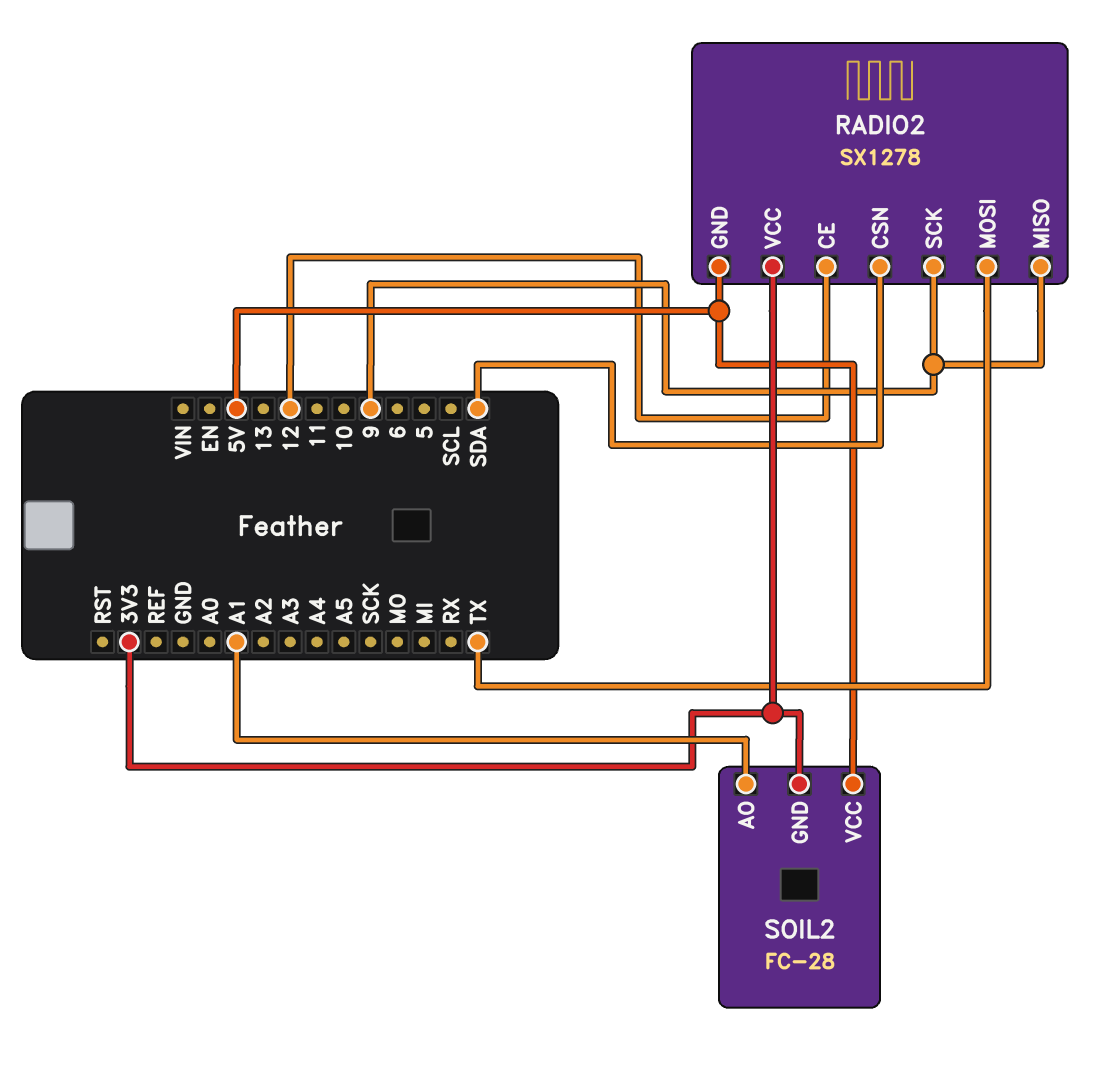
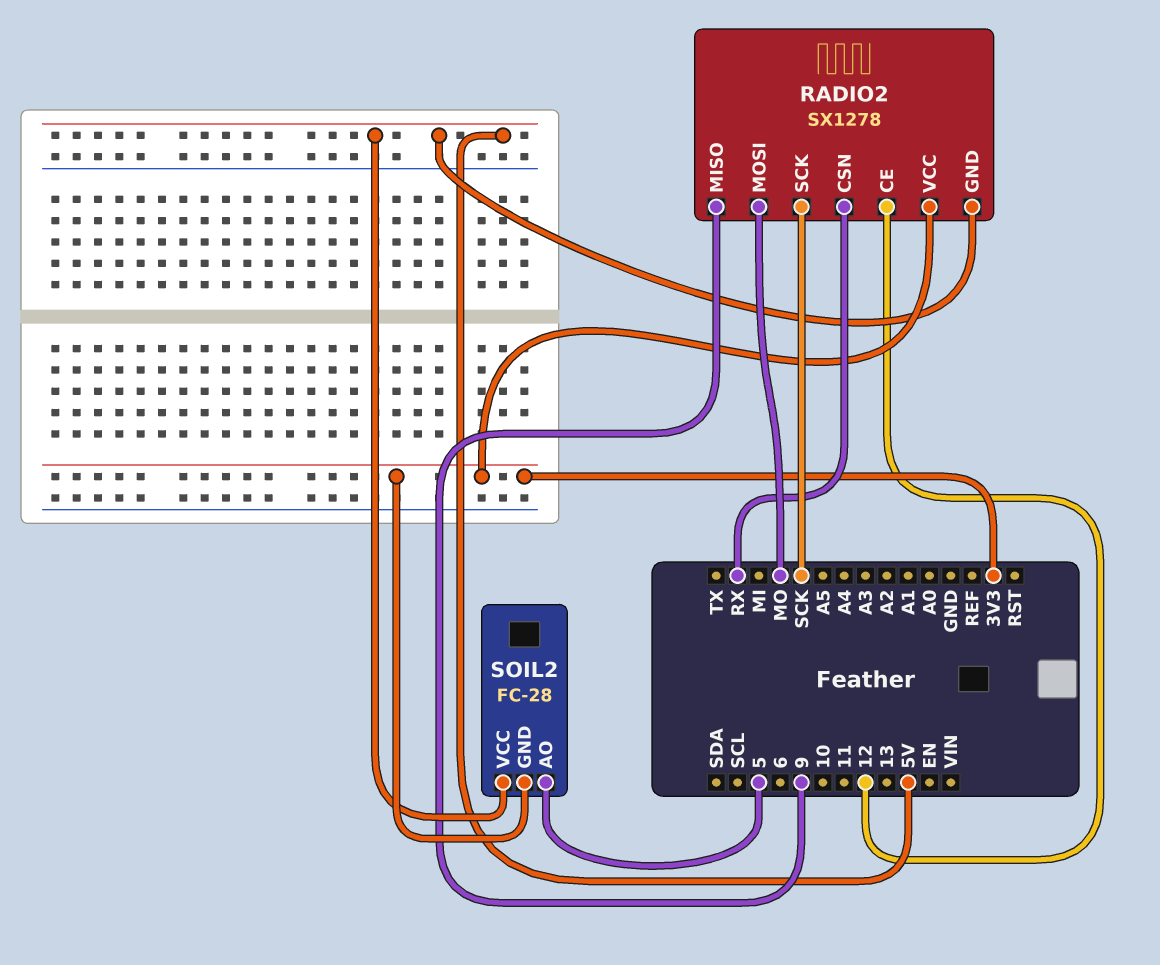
RADIO2 pin CSN: SDA -> RX
RADIO2 pin MOSI: TX -> MO
RADIO2 pin SCK: 9 -> SCK
SOIL2 pin AO: A1 -> 5

